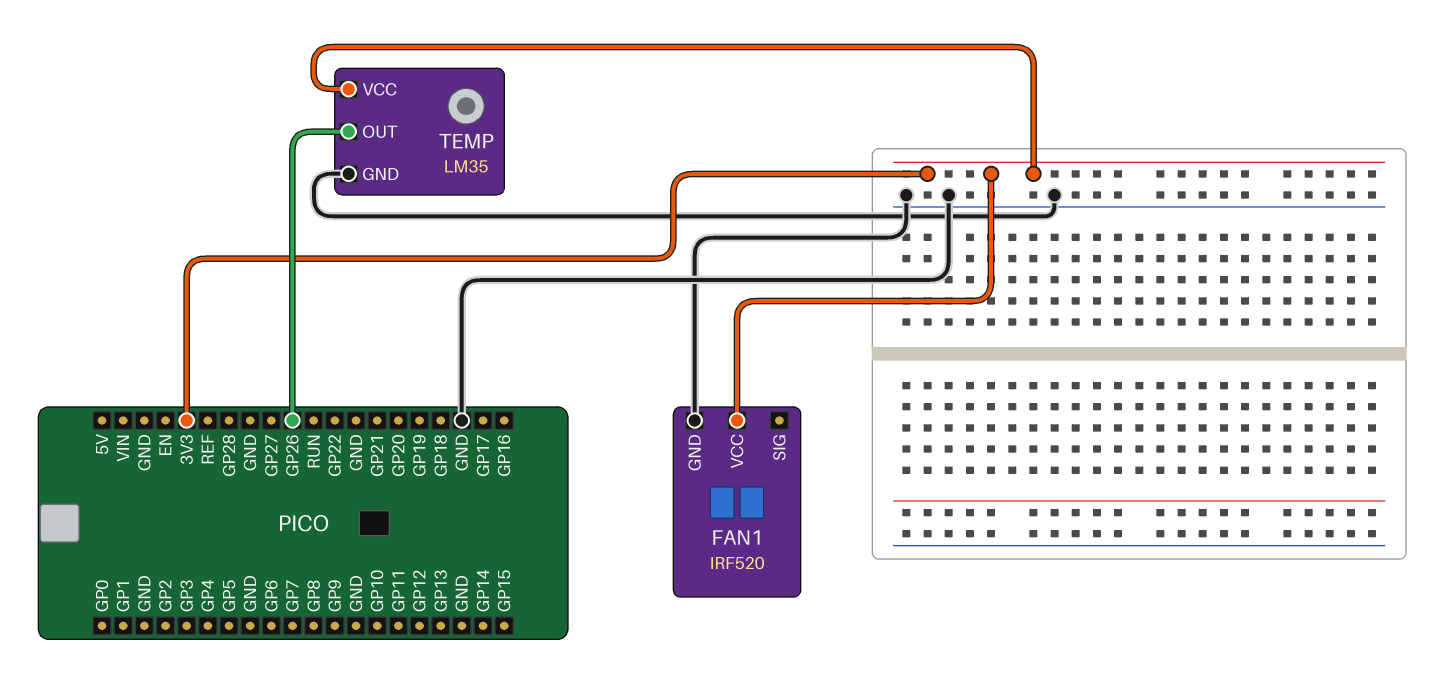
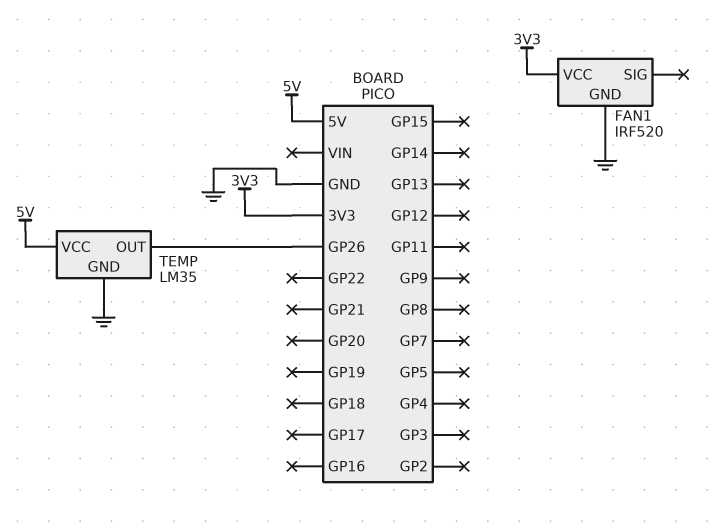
TEMP pin VCC: 3V3 -> 5V

